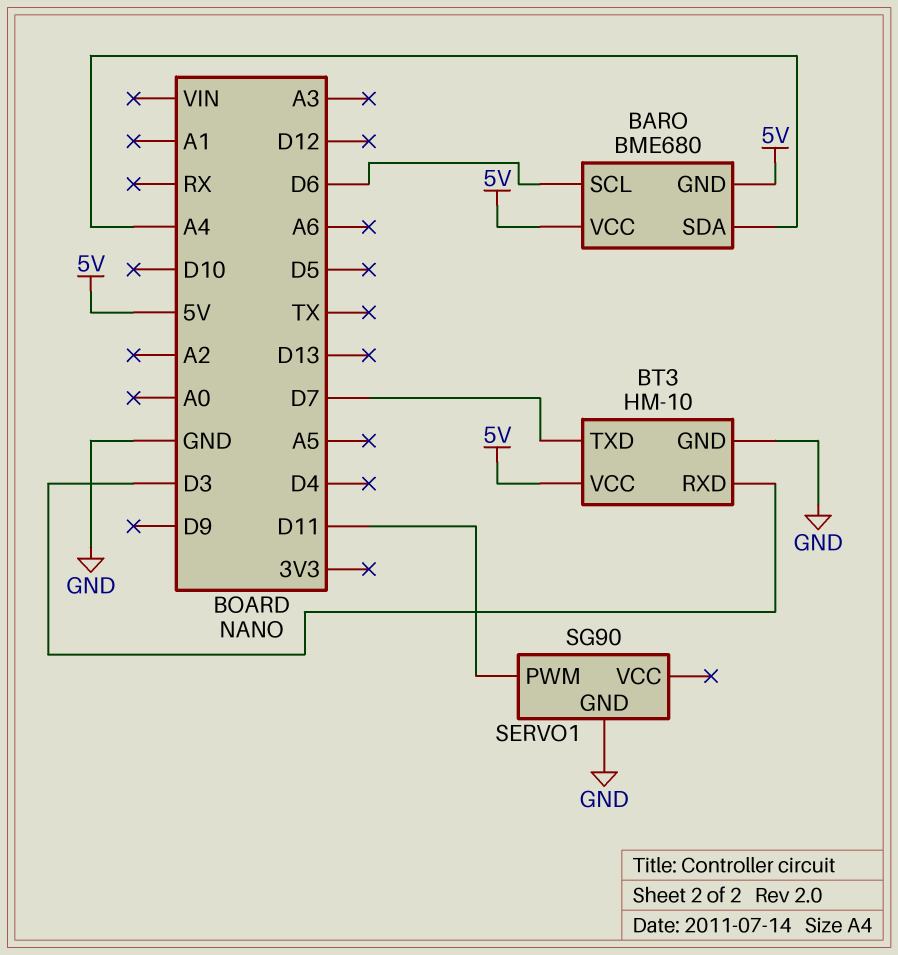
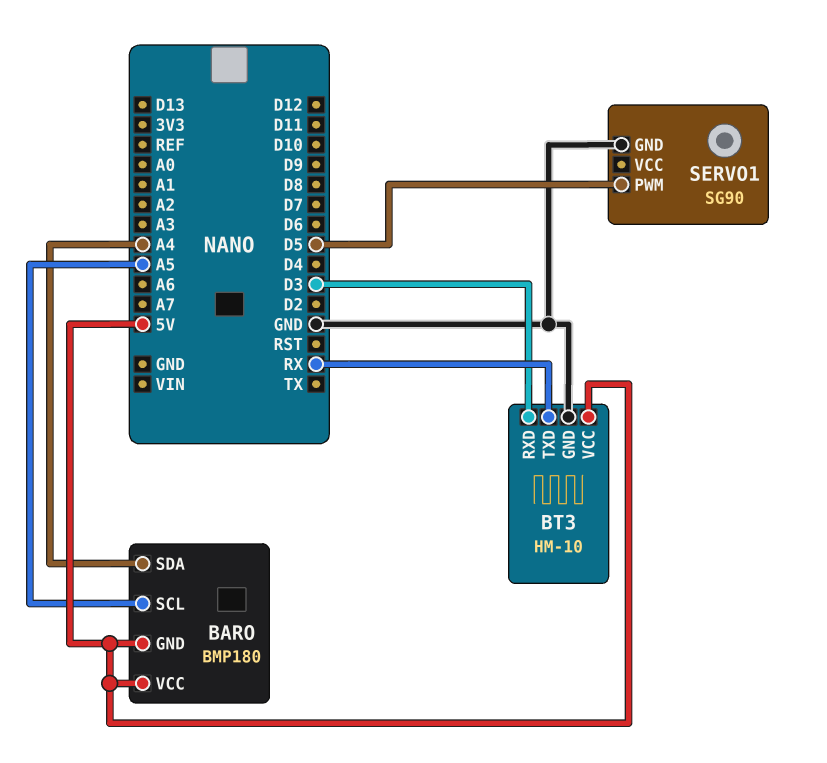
BARO: BME680 -> BMP180
BARO pin SCL: D6 -> A5
BT3 pin TXD: D7 -> RX
SERVO1 pin PWM: D11 -> D5

